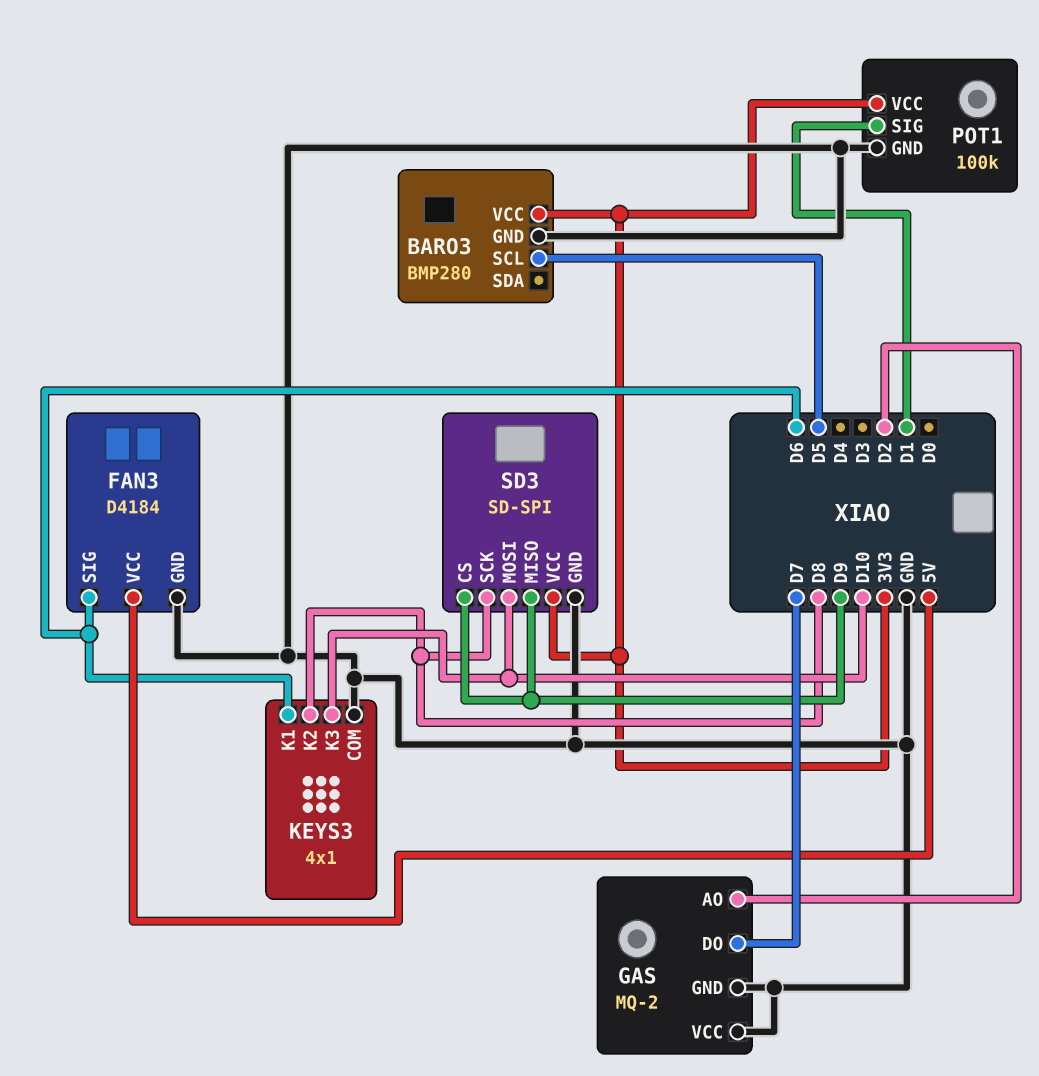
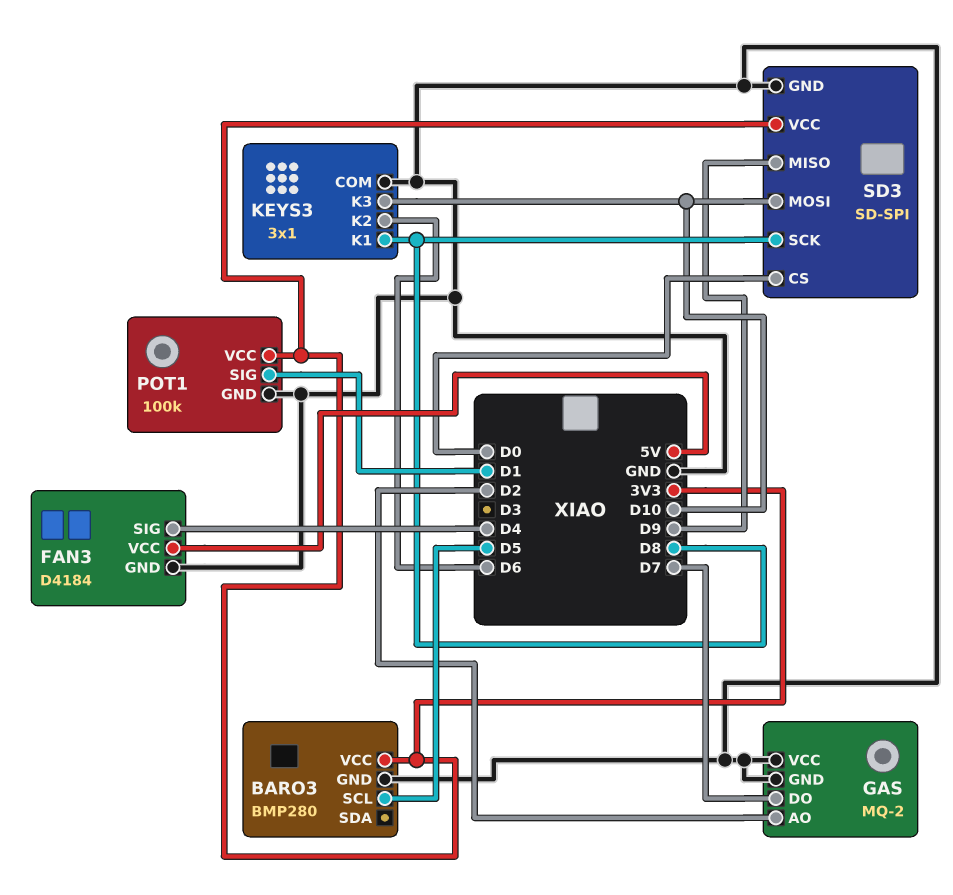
FAN3 pin SIG: D6 -> D4
KEYS3: 4x1 -> 3x1
KEYS3 pin K1: D6 -> D8
KEYS3 pin K2: D8 -> D6
SD3 pin CS: D9 -> D0

